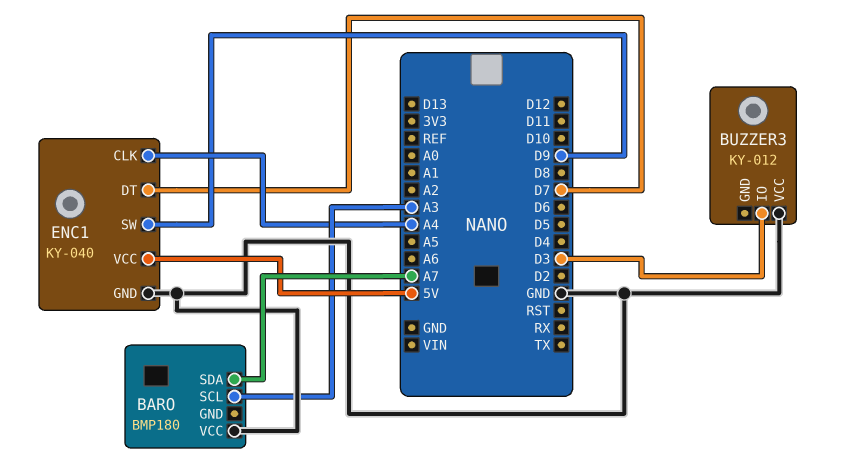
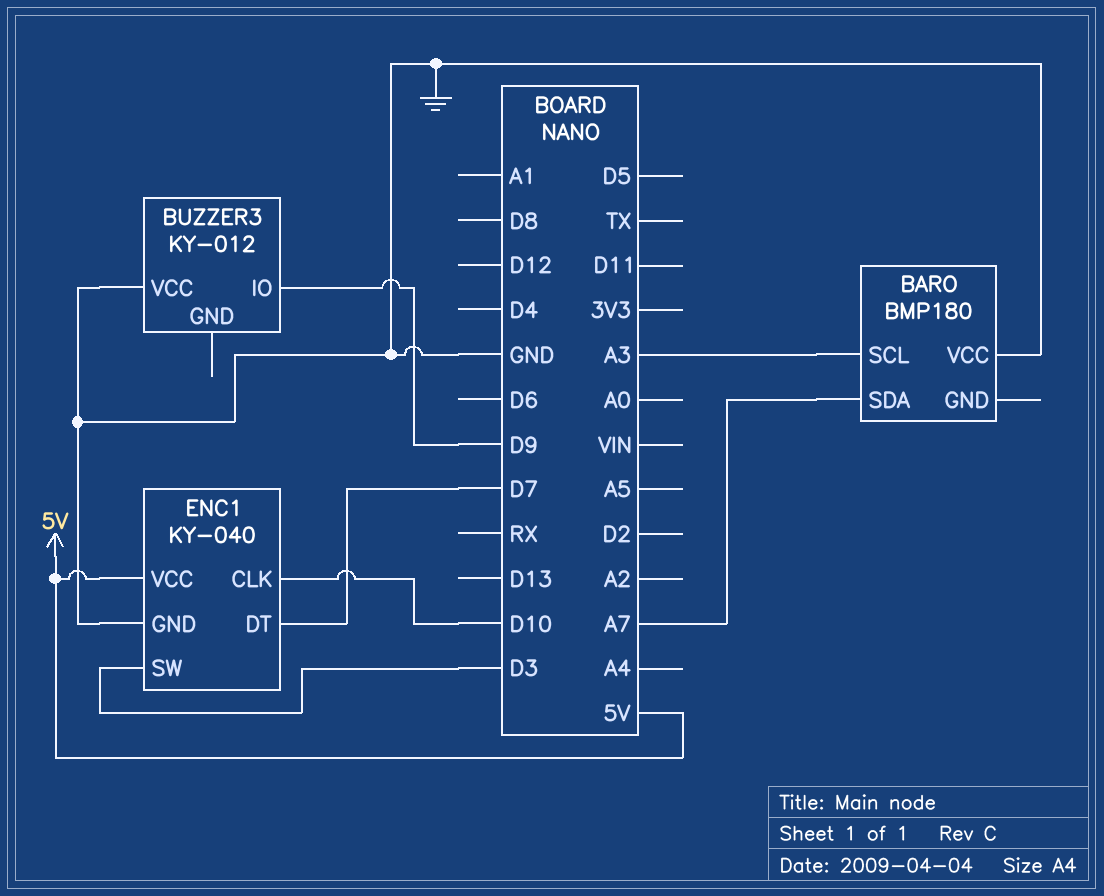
BUZZER3 pin IO: D3 -> D9
ENC1 pin CLK: A4 -> D10
ENC1 pin SW: D9 -> D3

